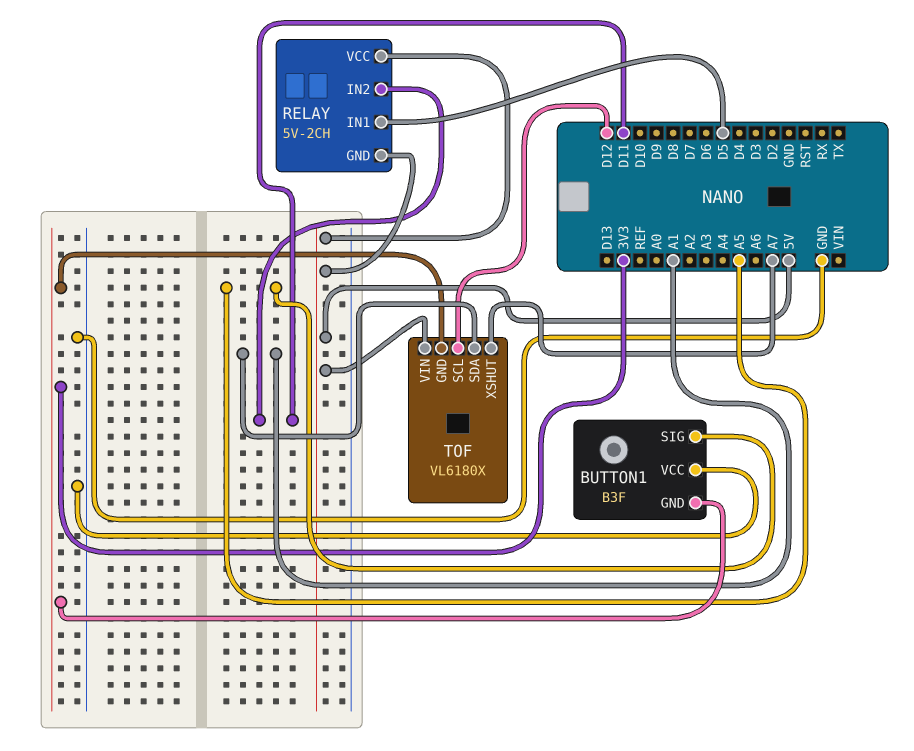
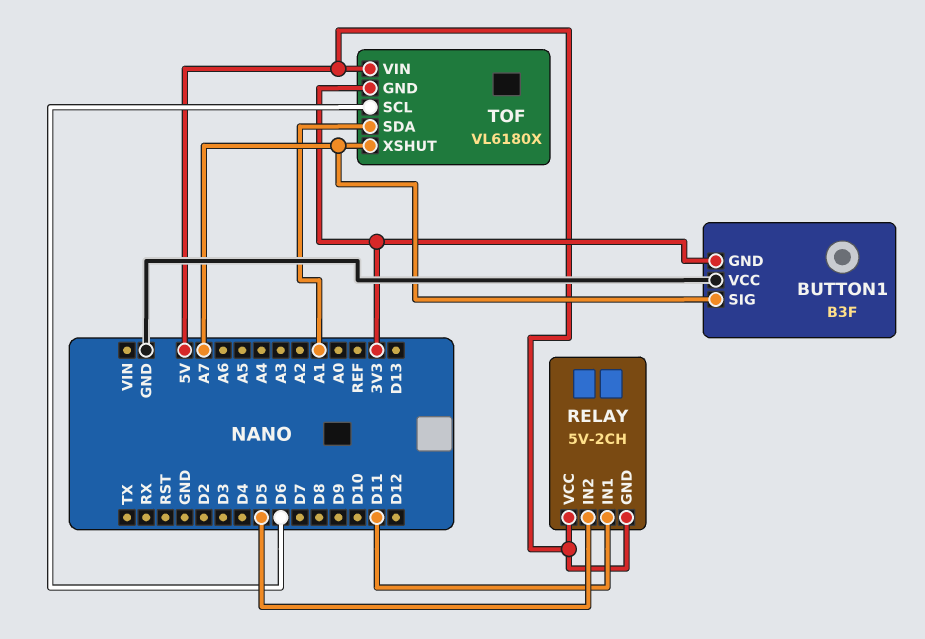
BUTTON1 pin SIG: A5 -> A7
RELAY pin IN1: D5 -> D11
RELAY pin IN2: D11 -> D5
TOF pin SCL: D12 -> D6

